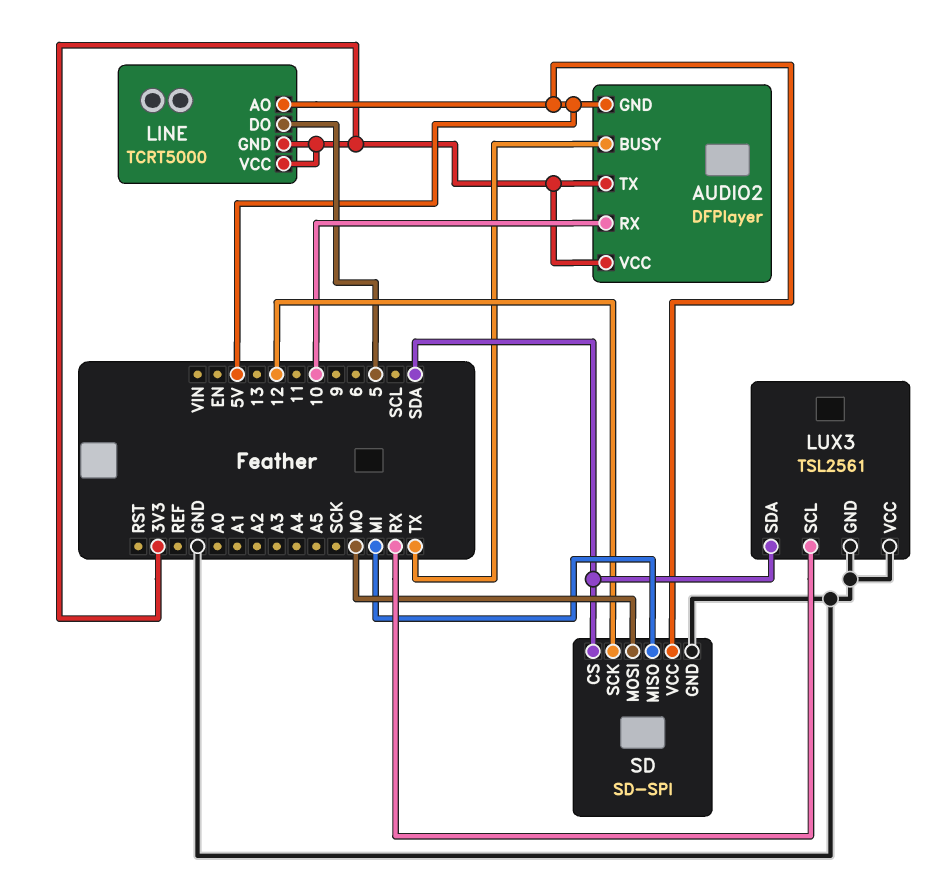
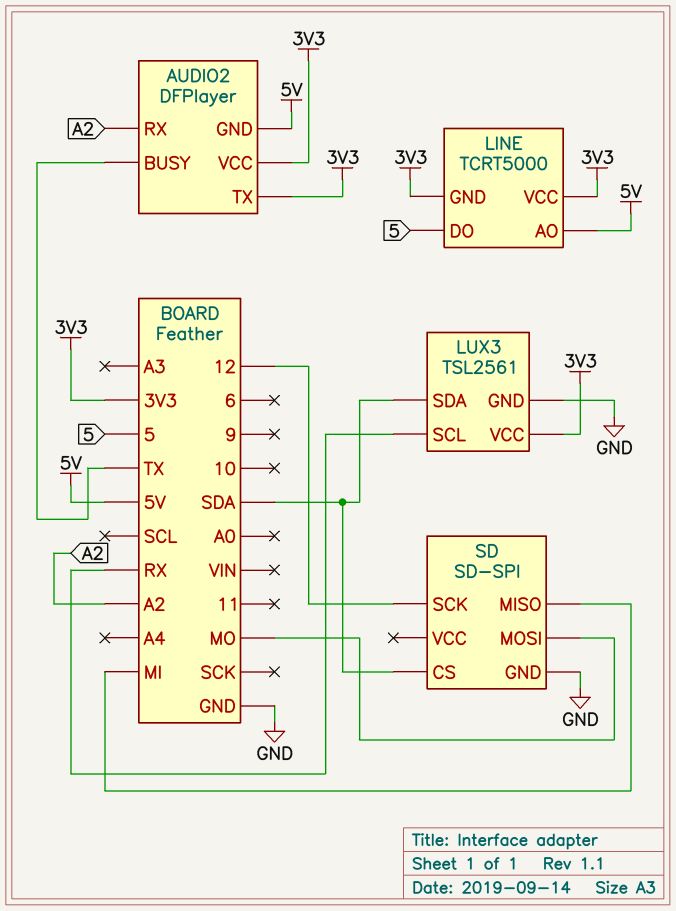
AUDIO2 pin RX: 10 -> A2
LUX3 pin VCC: GND -> 3V3
SD pin VCC: 5V -> none

